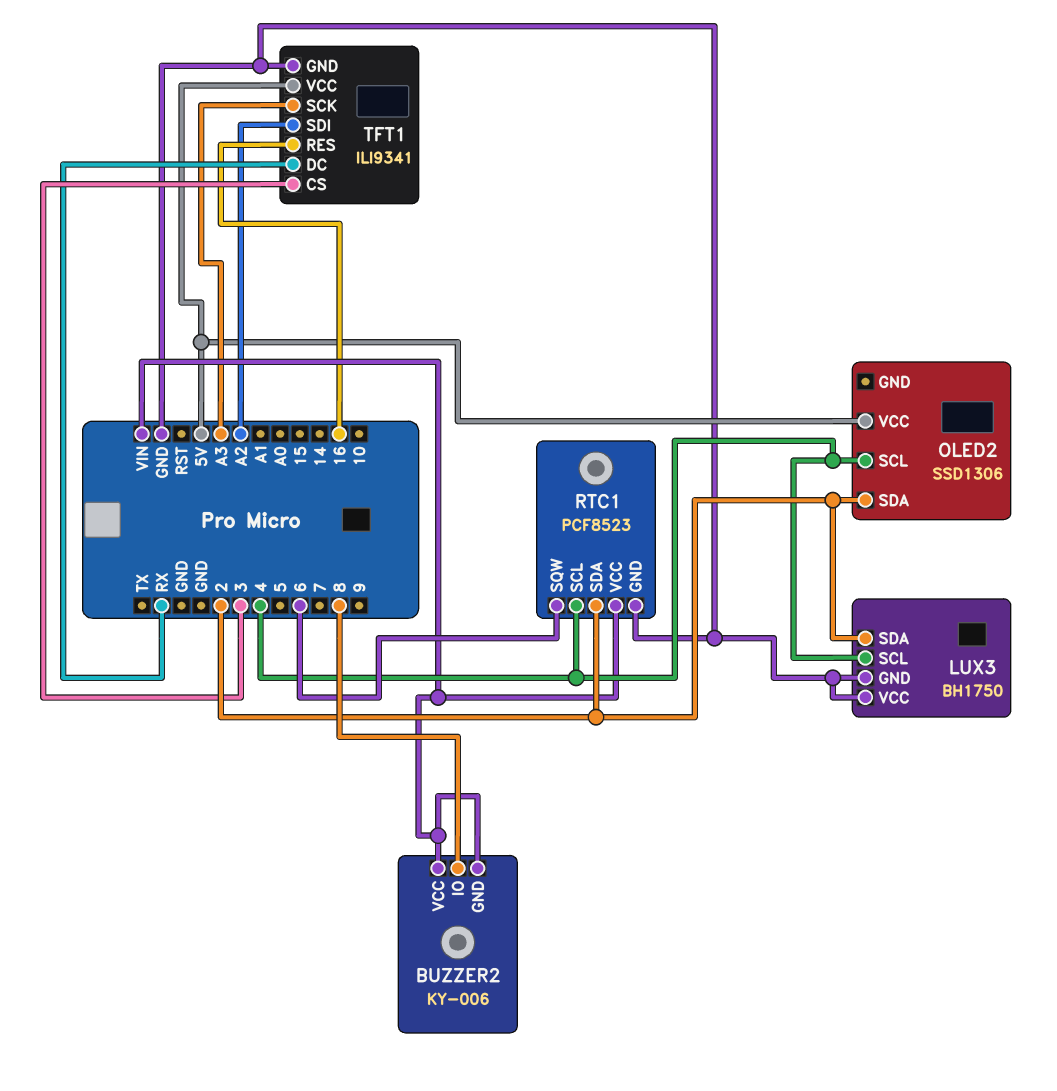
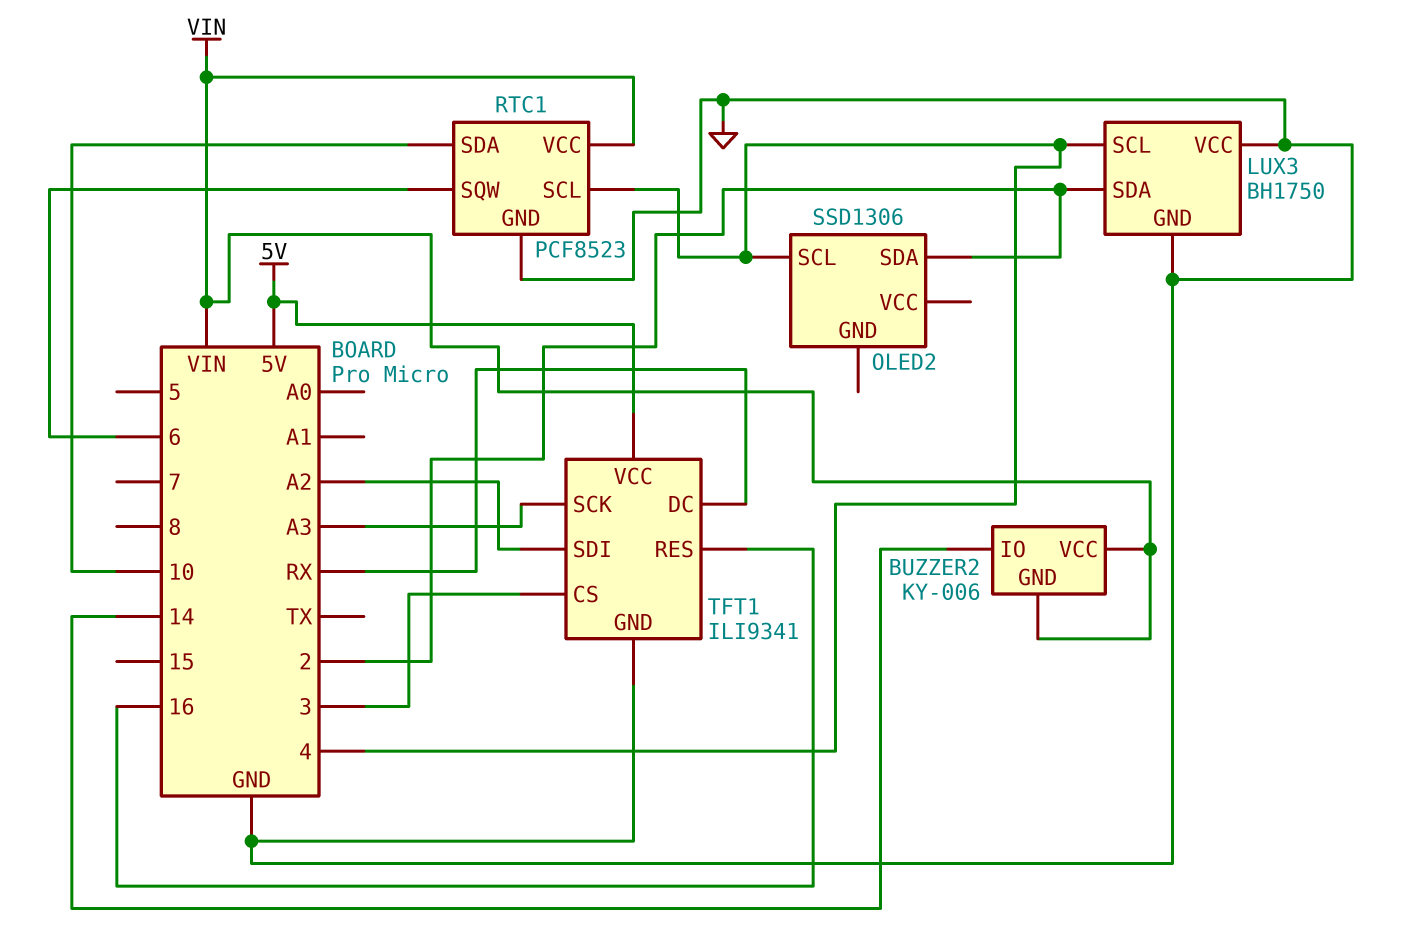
BUZZER2 pin IO: 8 -> 14
OLED2 pin VCC: 5V -> none
RTC1 pin SDA: 2 -> 10

